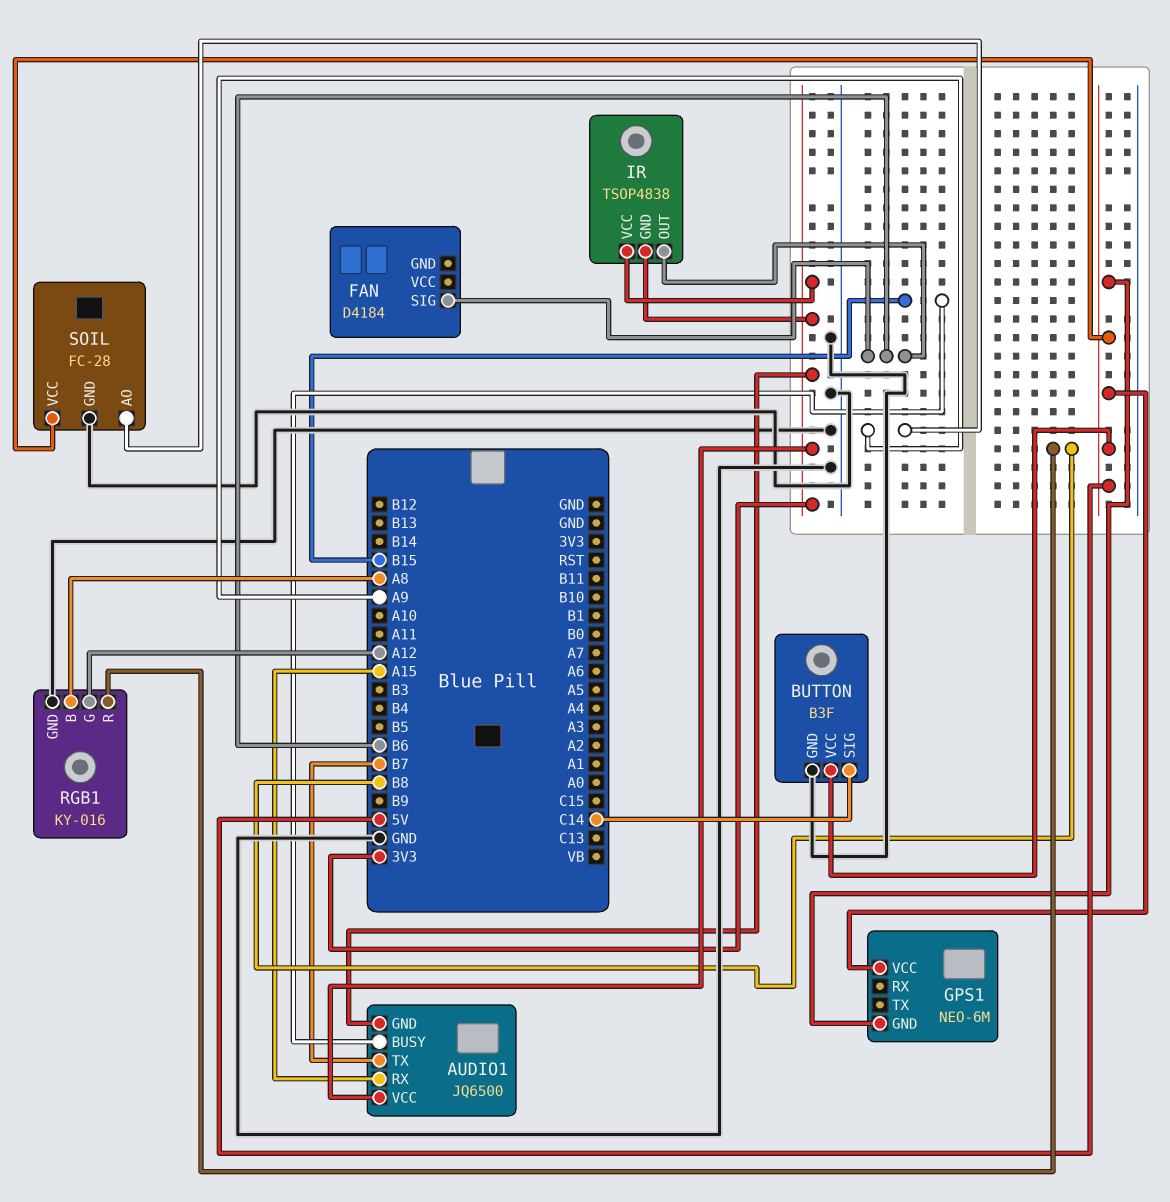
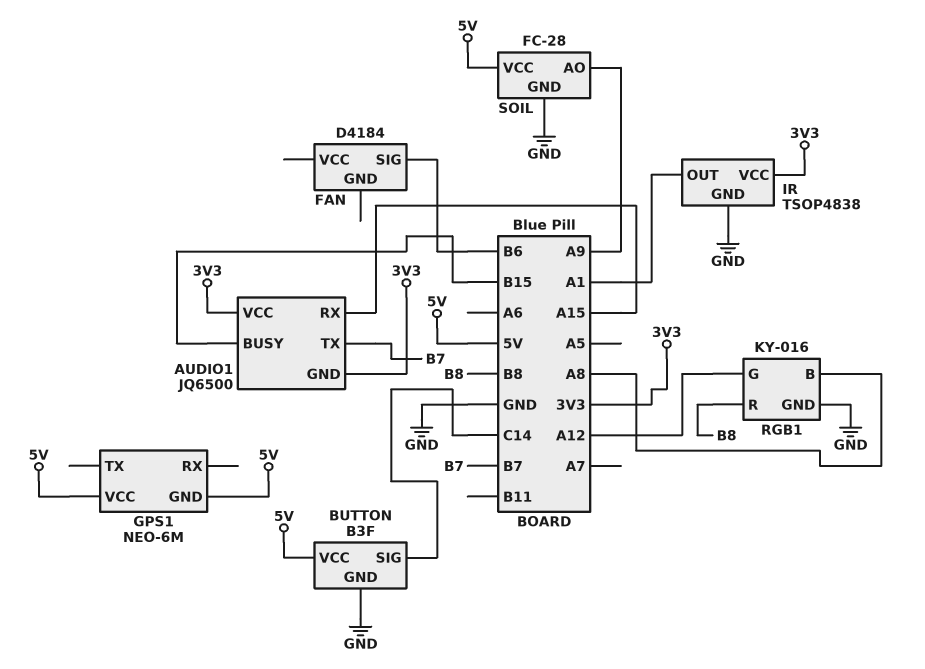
IR pin GND: 3V3 -> GND
IR pin OUT: B6 -> A1

